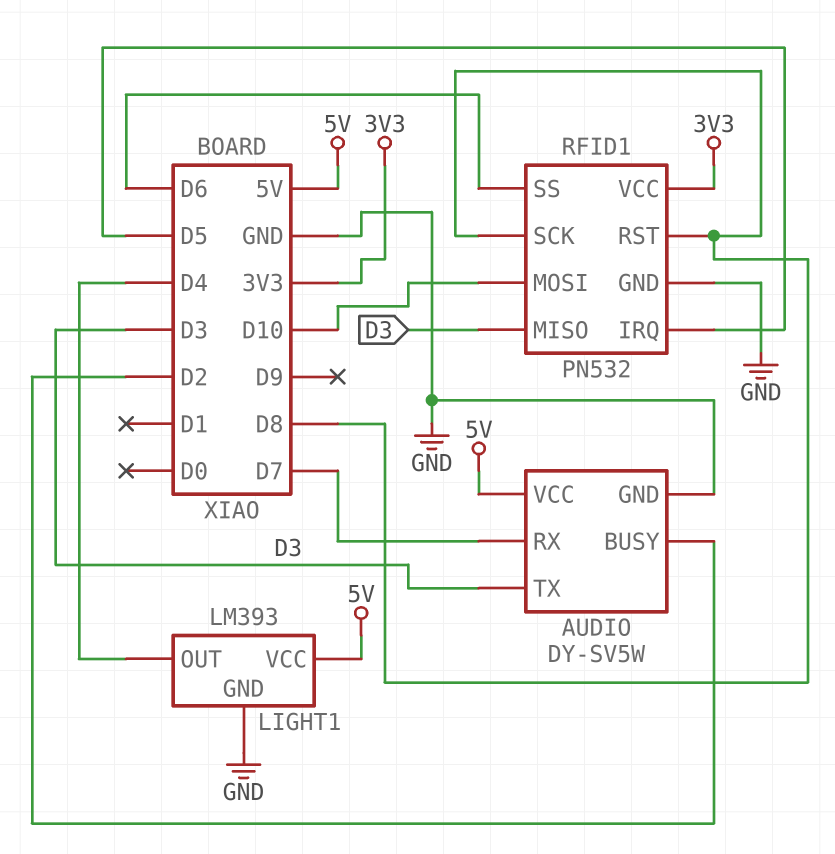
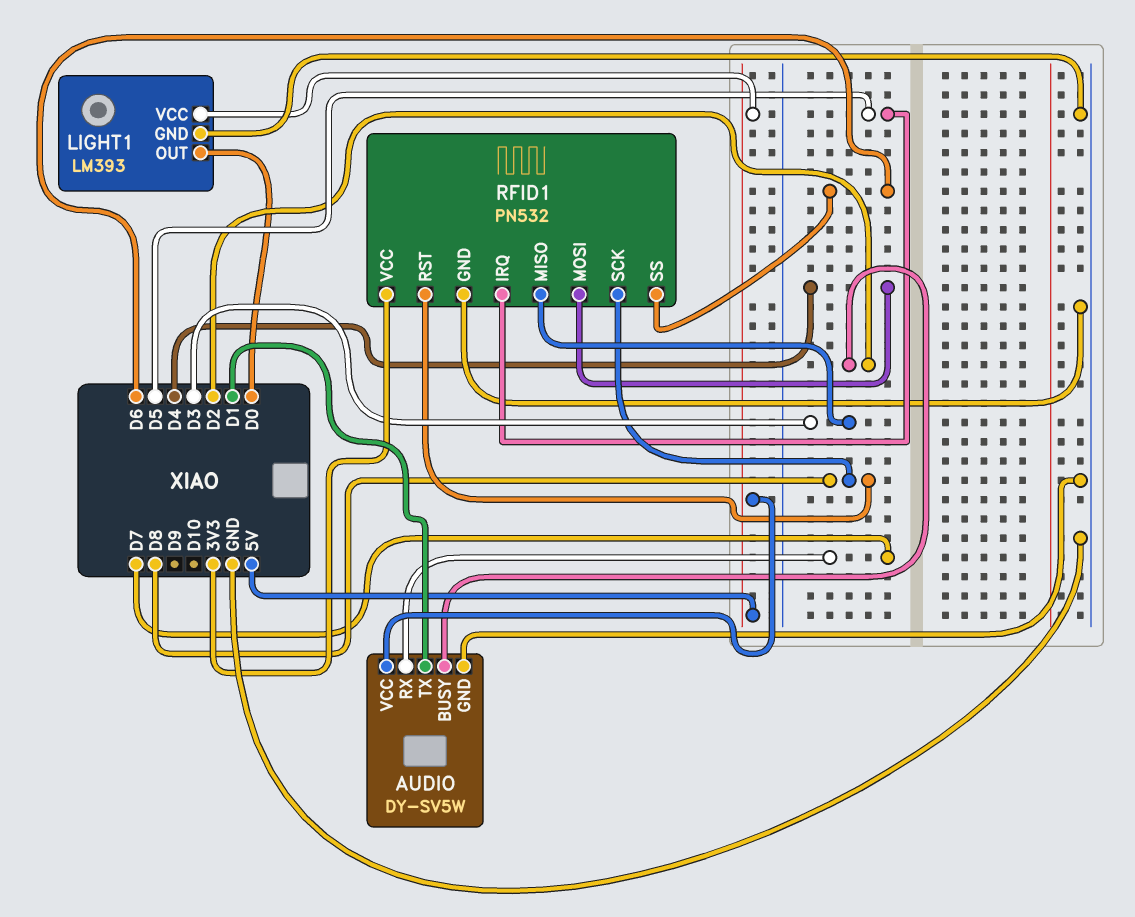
AUDIO pin TX: D3 -> D1
LIGHT1 pin OUT: D4 -> D0
RFID1 pin MOSI: D10 -> D4

